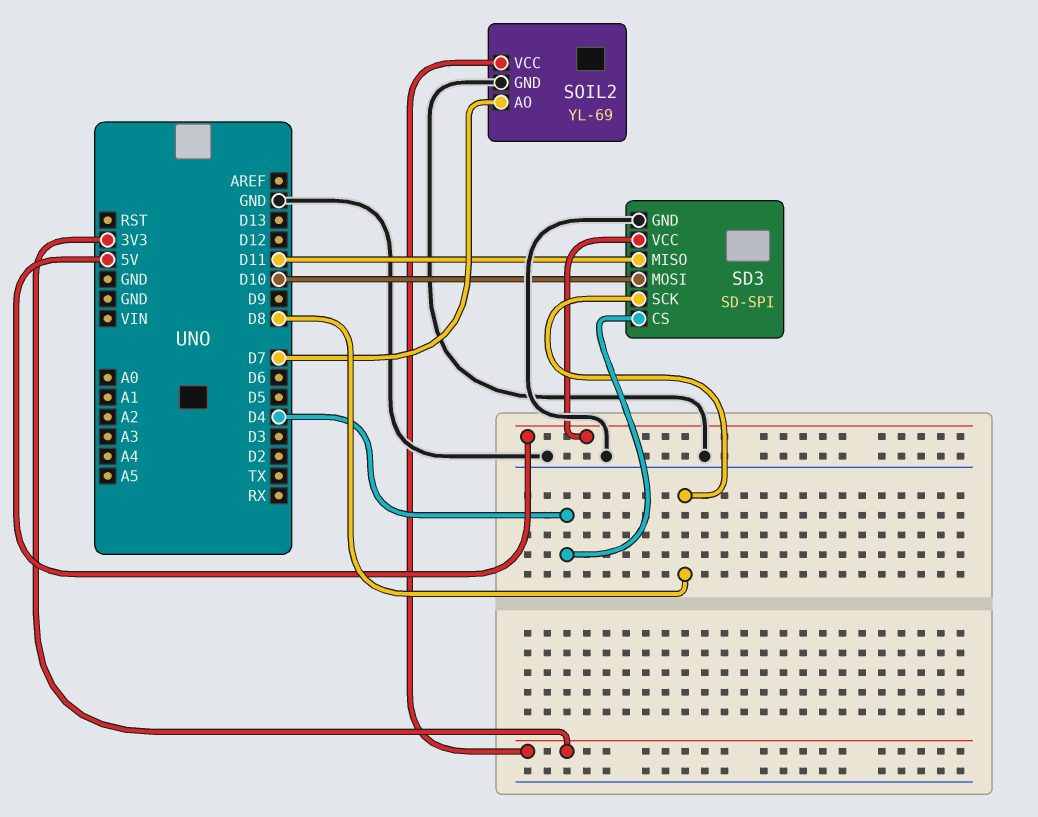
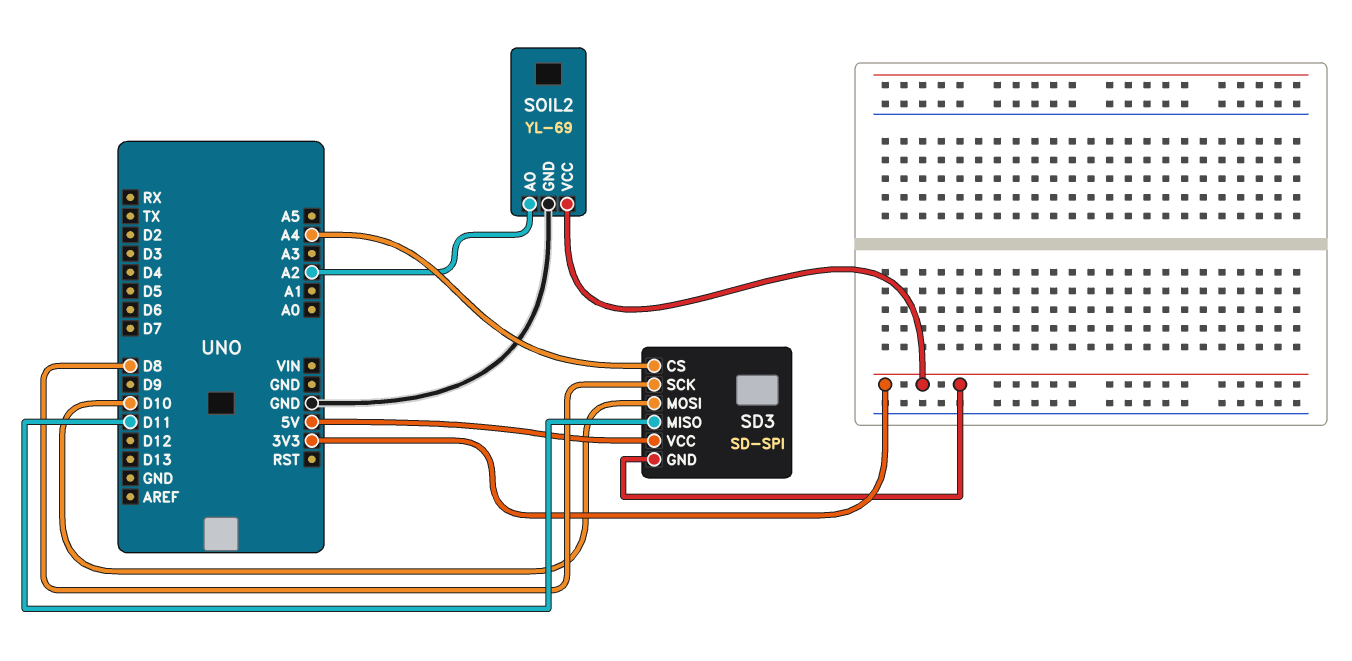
SD3 pin CS: D4 -> A4
SD3 pin GND: GND -> 3V3
SOIL2 pin AO: D7 -> A2

